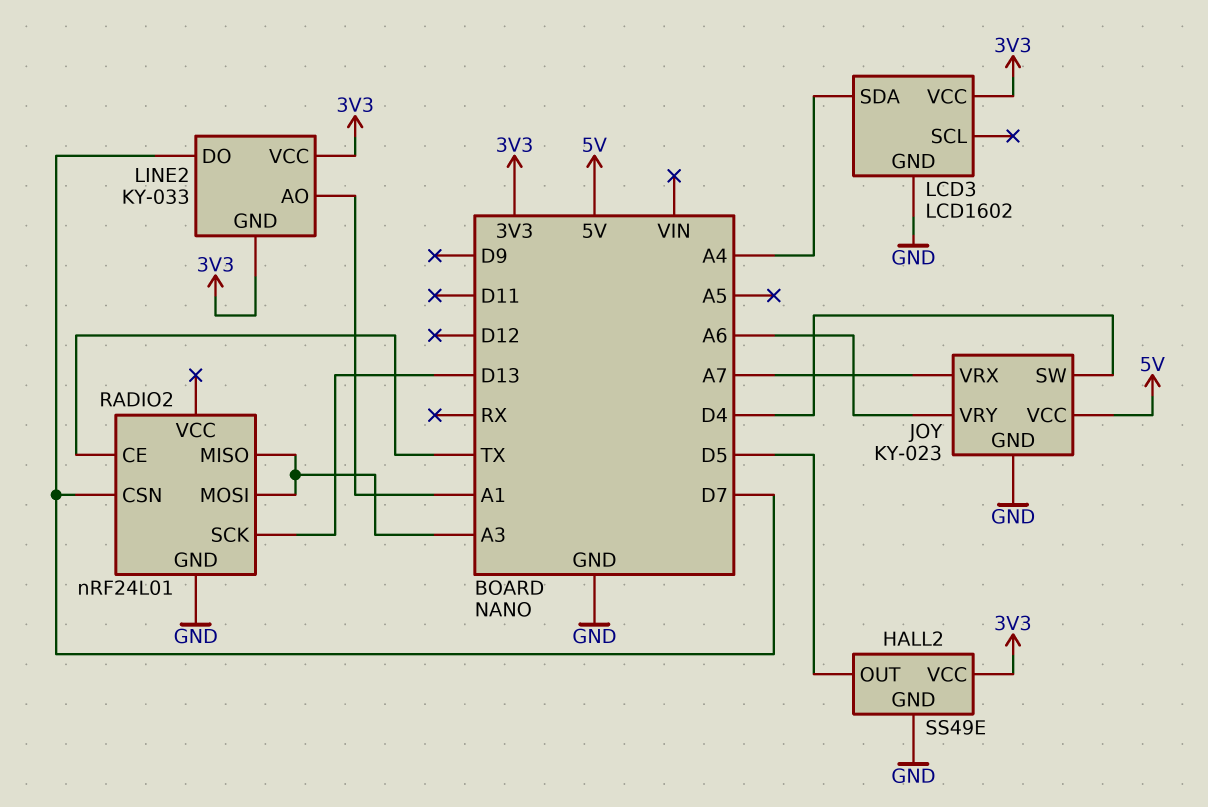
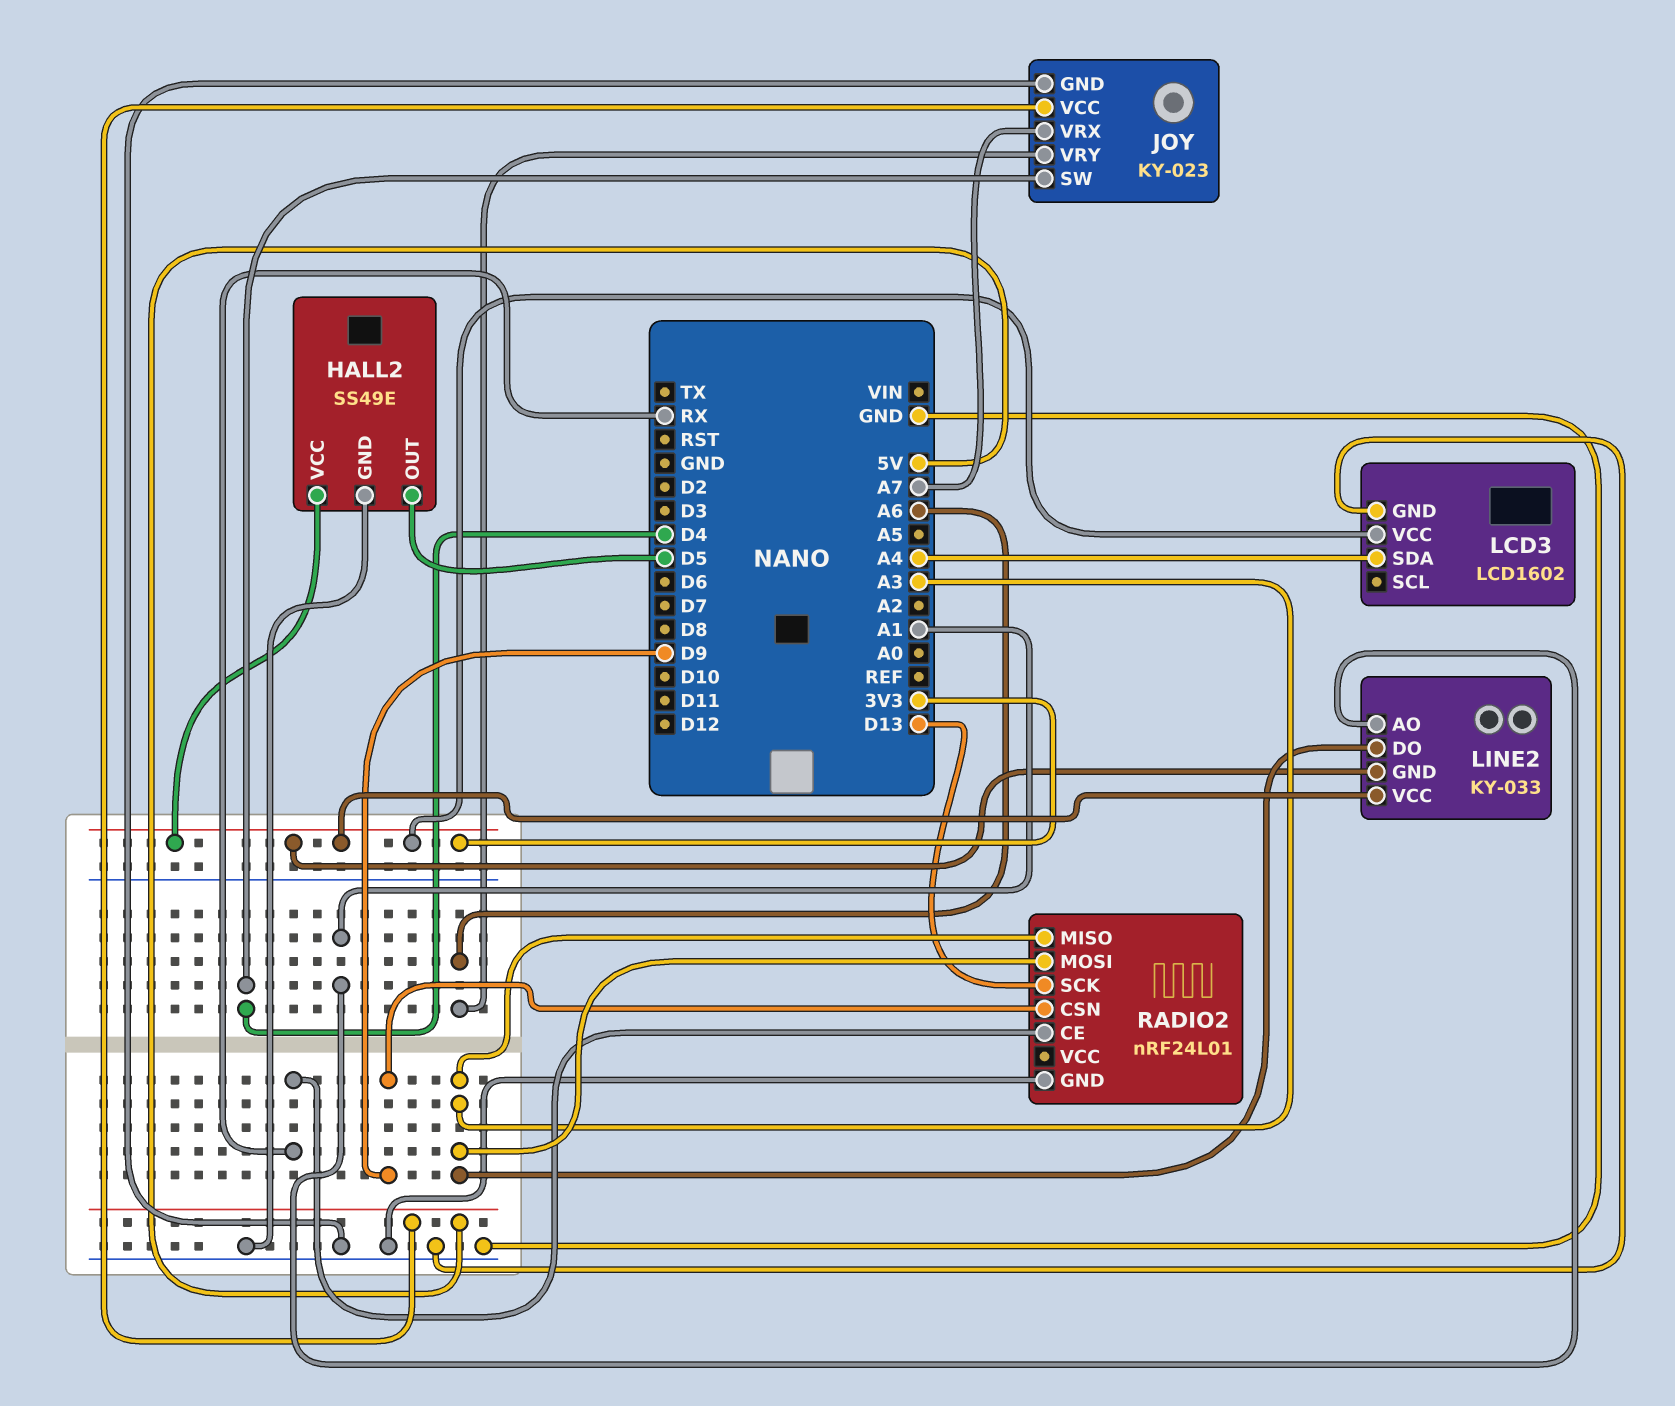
LINE2 pin DO: D7 -> A3
RADIO2 pin CE: TX -> RX
RADIO2 pin CSN: D7 -> D9

